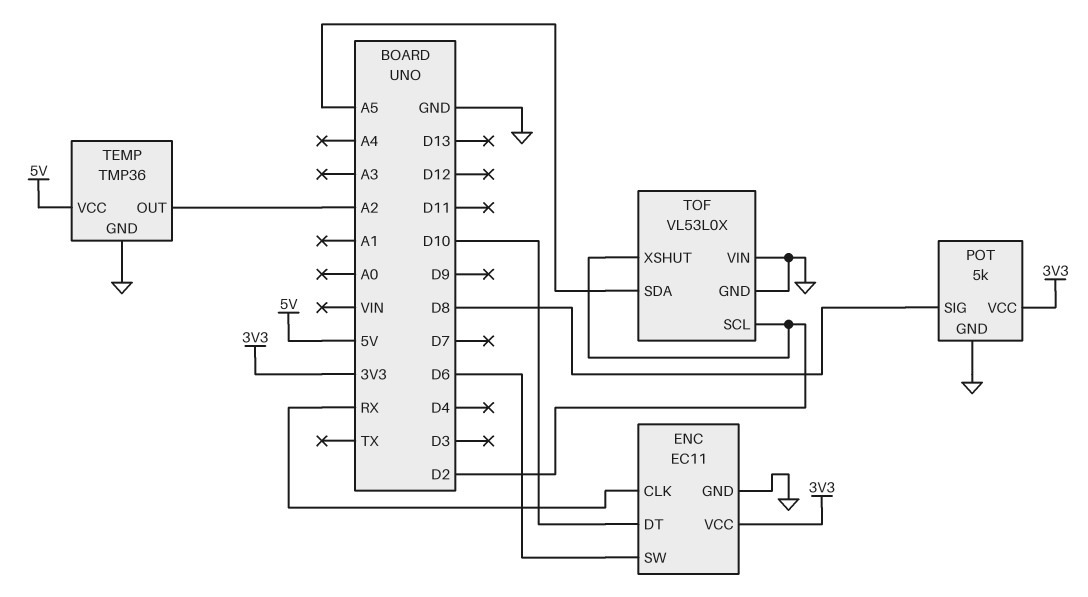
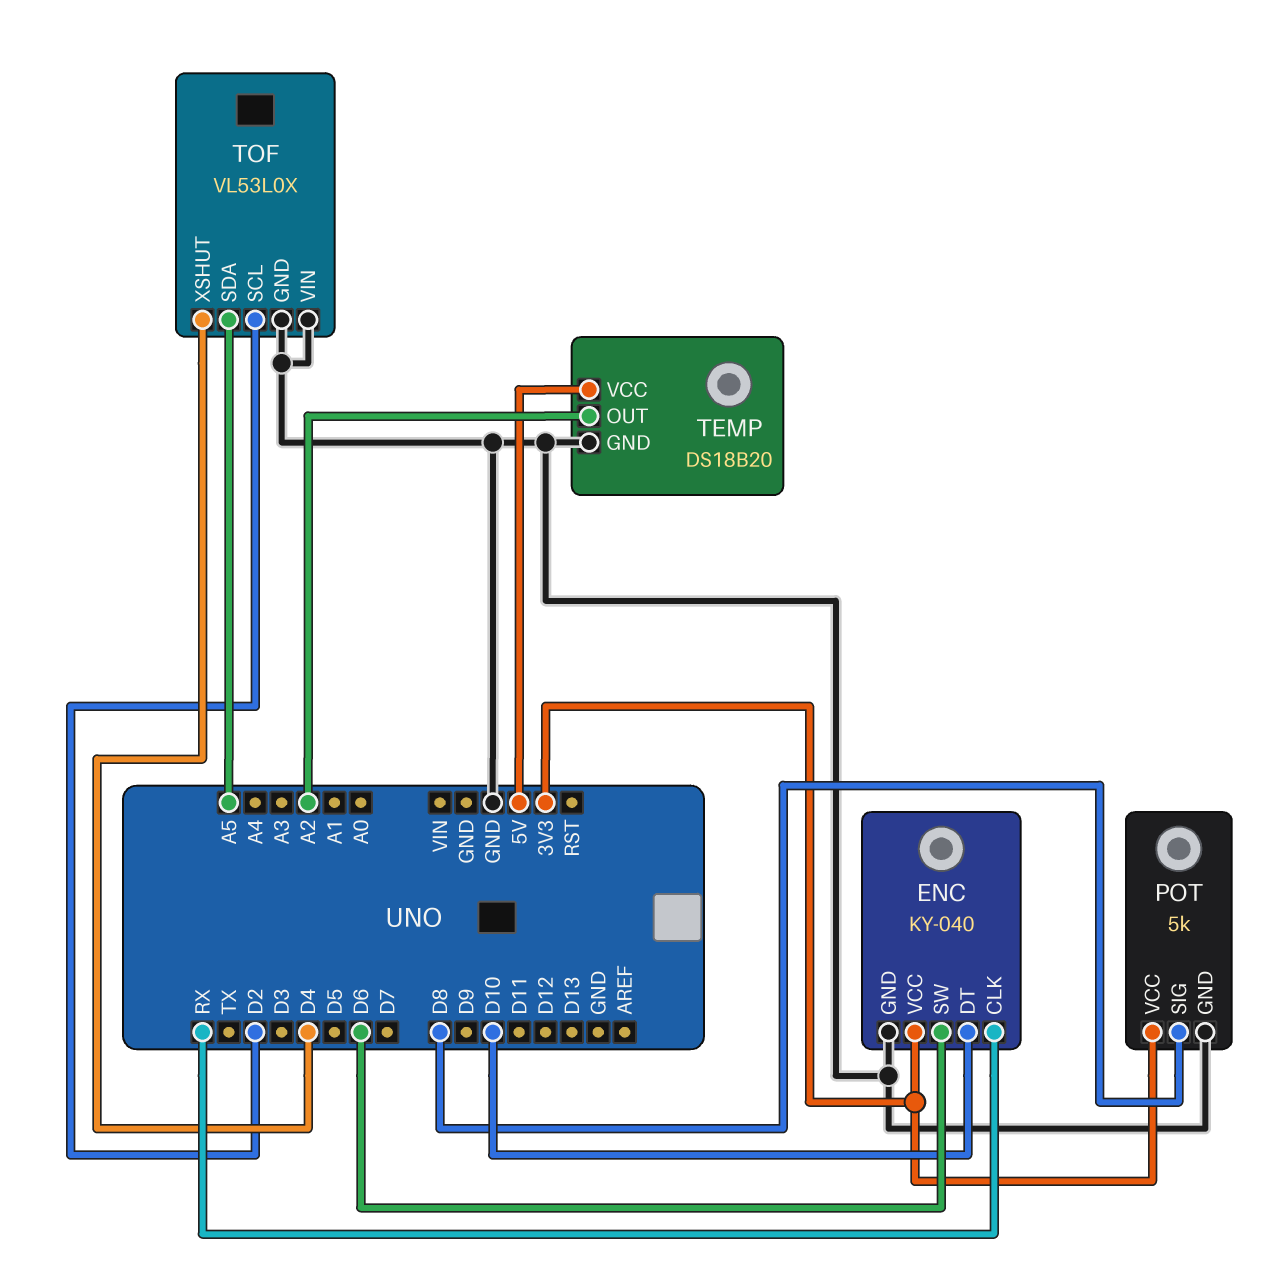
ENC: EC11 -> KY-040
TEMP: TMP36 -> DS18B20
TOF pin XSHUT: D2 -> D4

